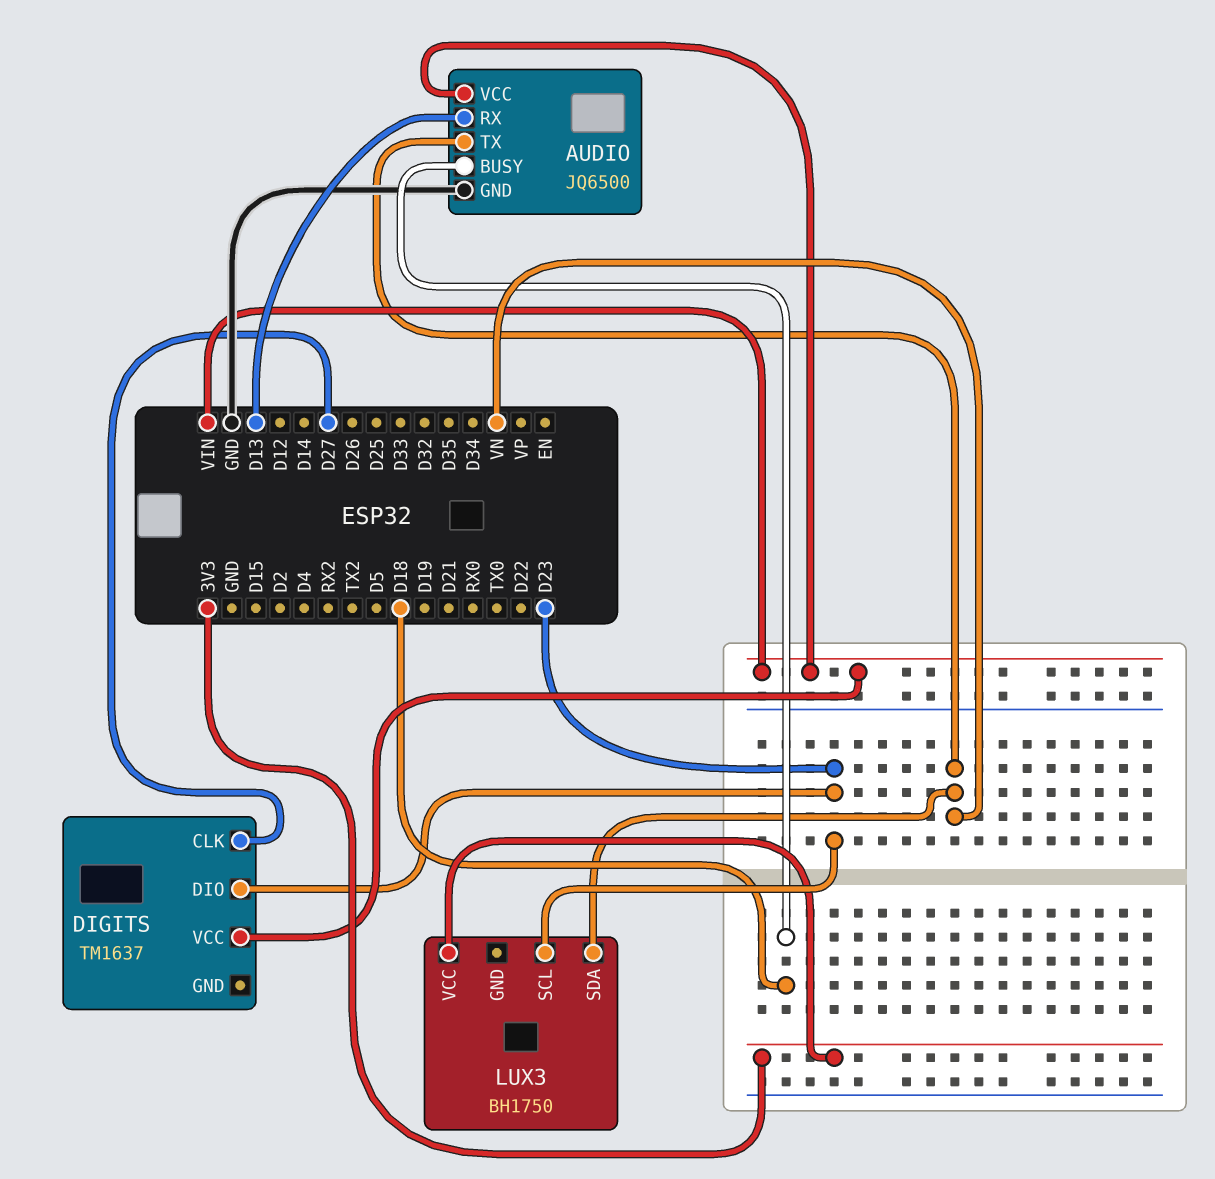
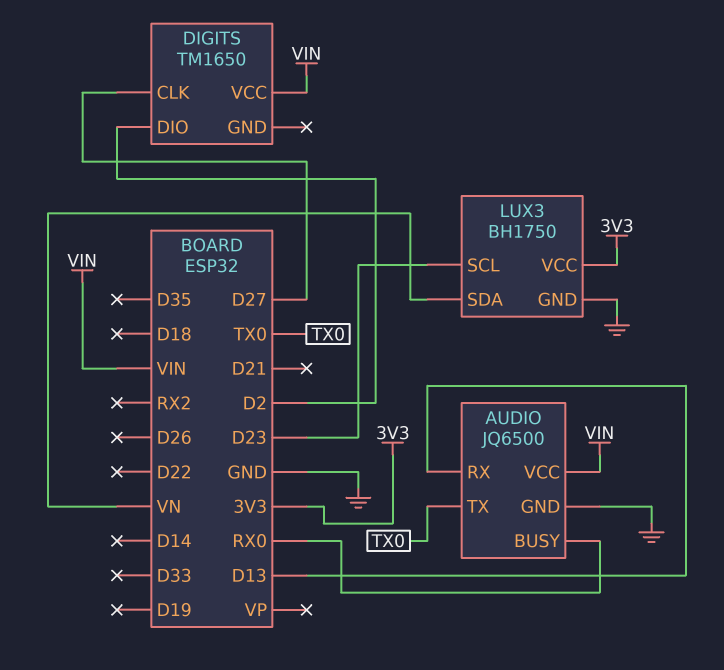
AUDIO pin BUSY: D18 -> RX0
AUDIO pin TX: VN -> TX0
DIGITS: TM1637 -> TM1650
DIGITS pin DIO: D23 -> D2
LUX3 pin GND: none -> GND

